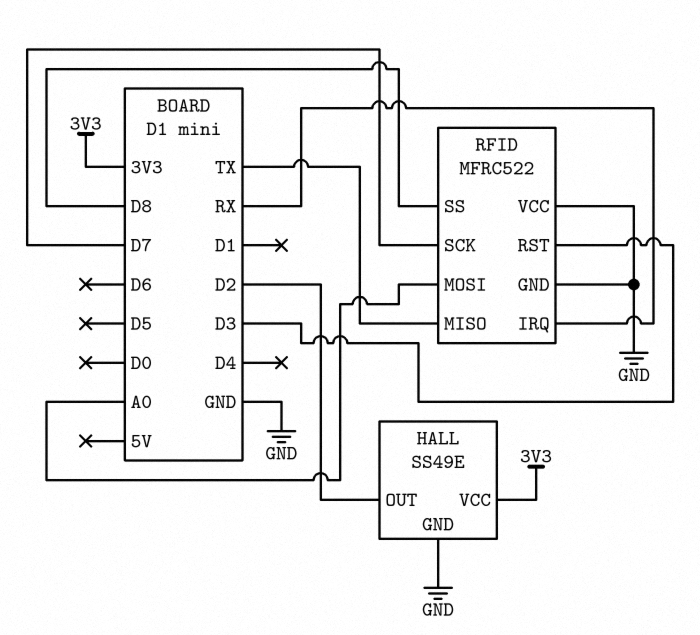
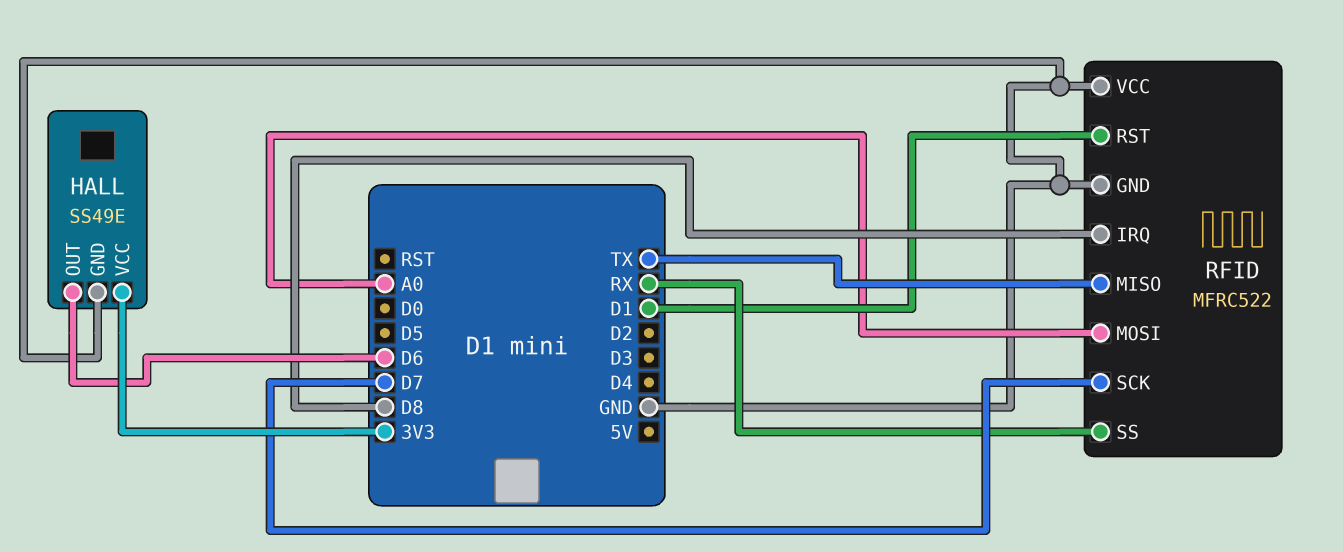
HALL pin OUT: D2 -> D6
RFID pin IRQ: RX -> D8
RFID pin RST: D3 -> D1
RFID pin SS: D8 -> RX

